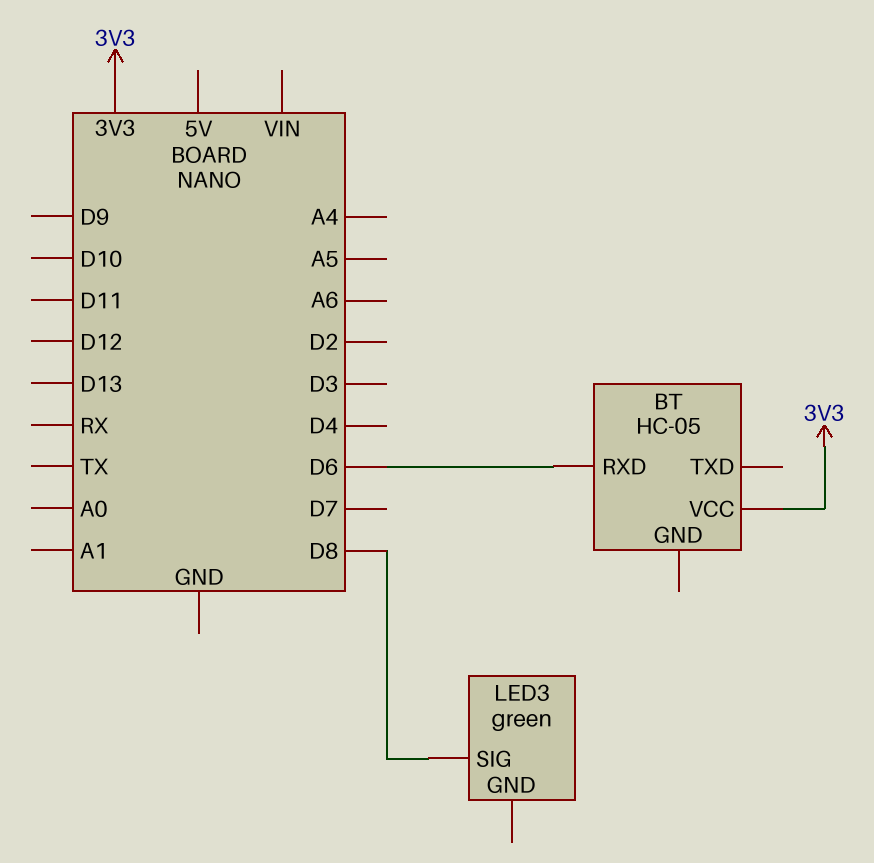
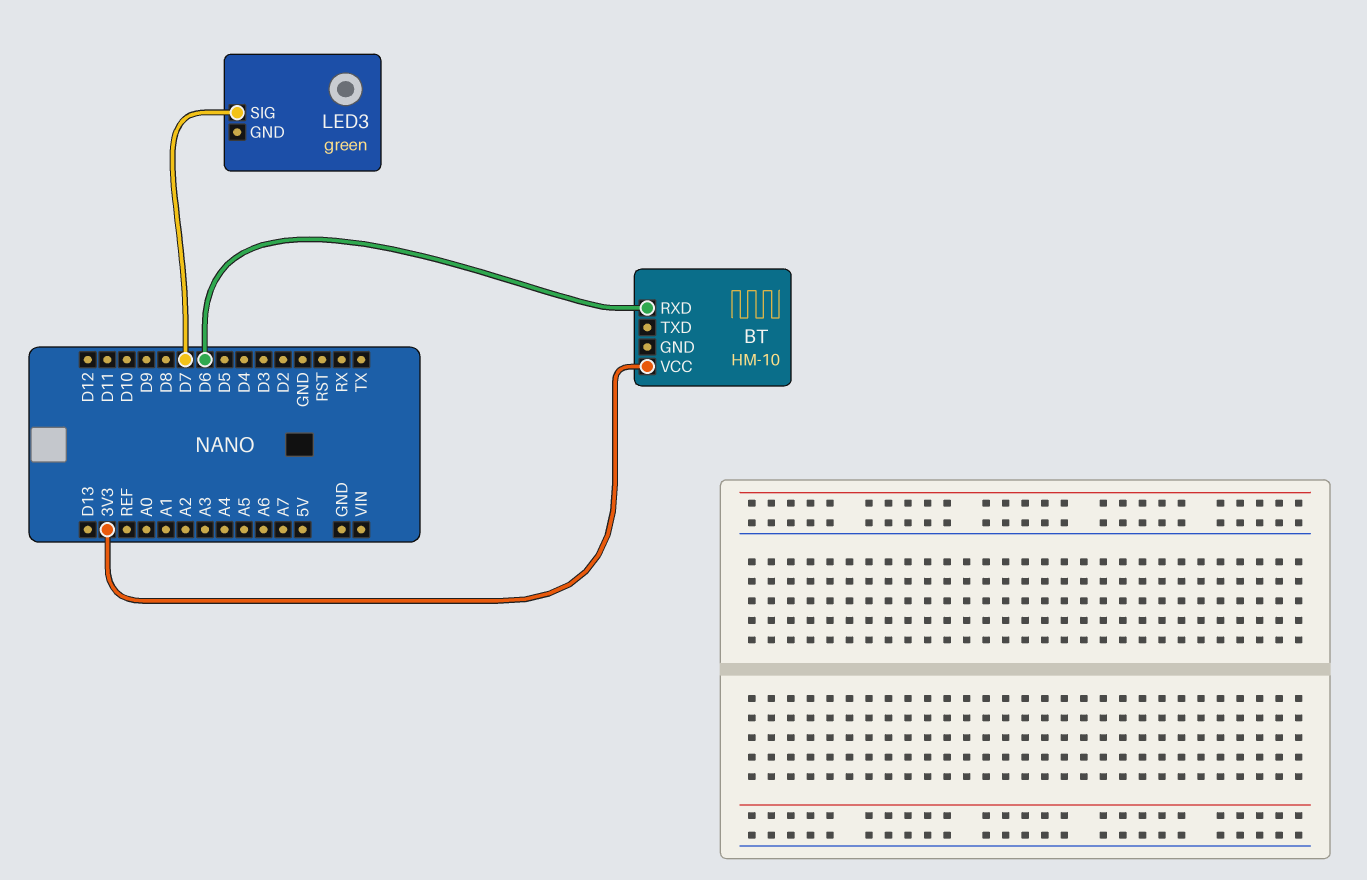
BT: HC-05 -> HM-10
LED3 pin SIG: D8 -> D7

